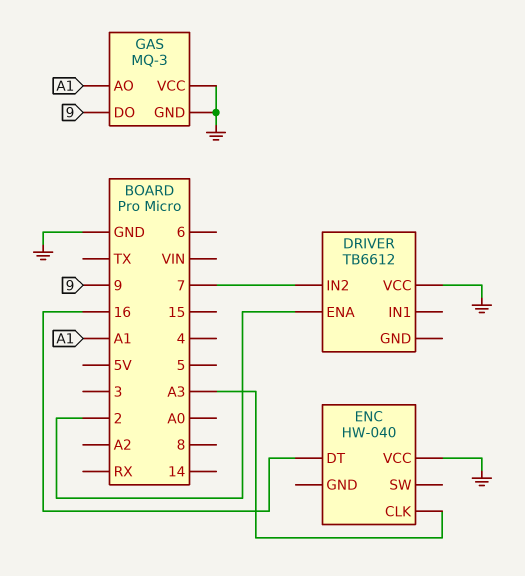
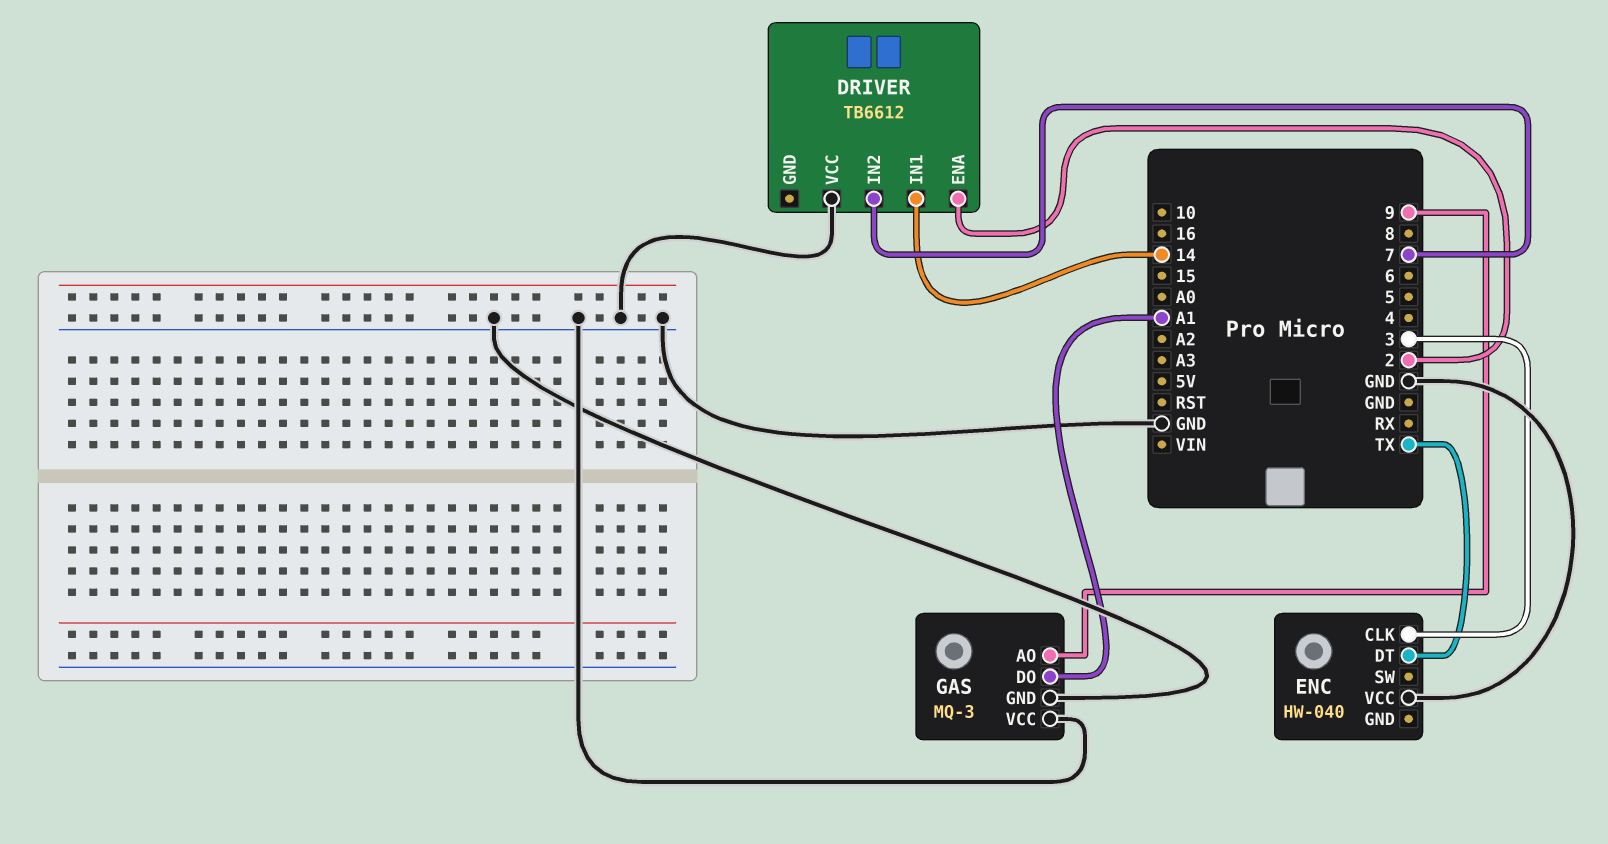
DRIVER pin IN1: none -> 14
ENC pin CLK: A3 -> 3
ENC pin DT: 16 -> TX
GAS pin AO: A1 -> 9
GAS pin DO: 9 -> A1

